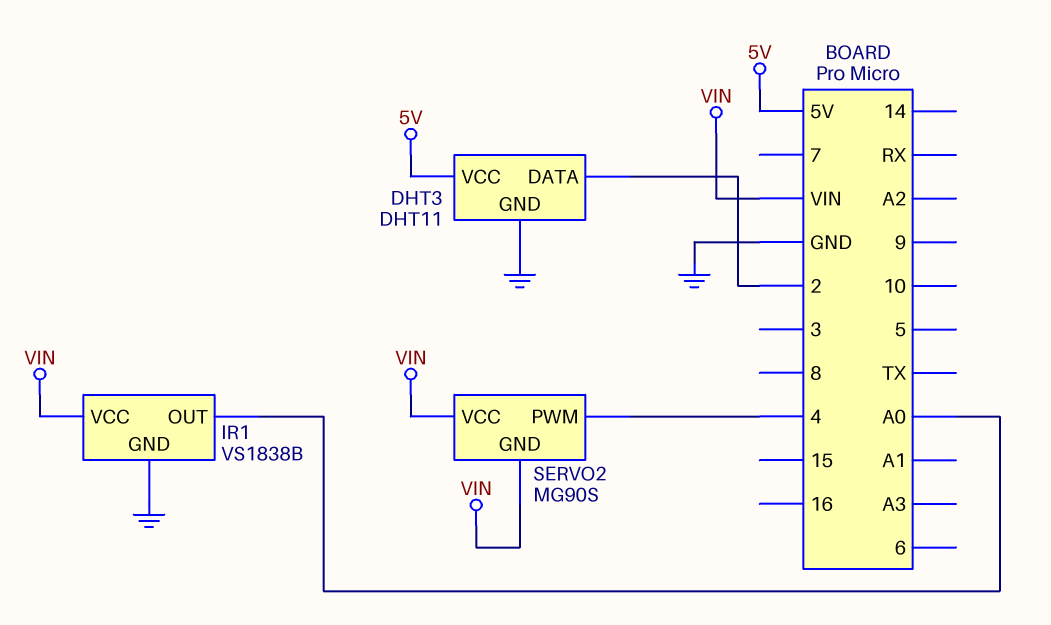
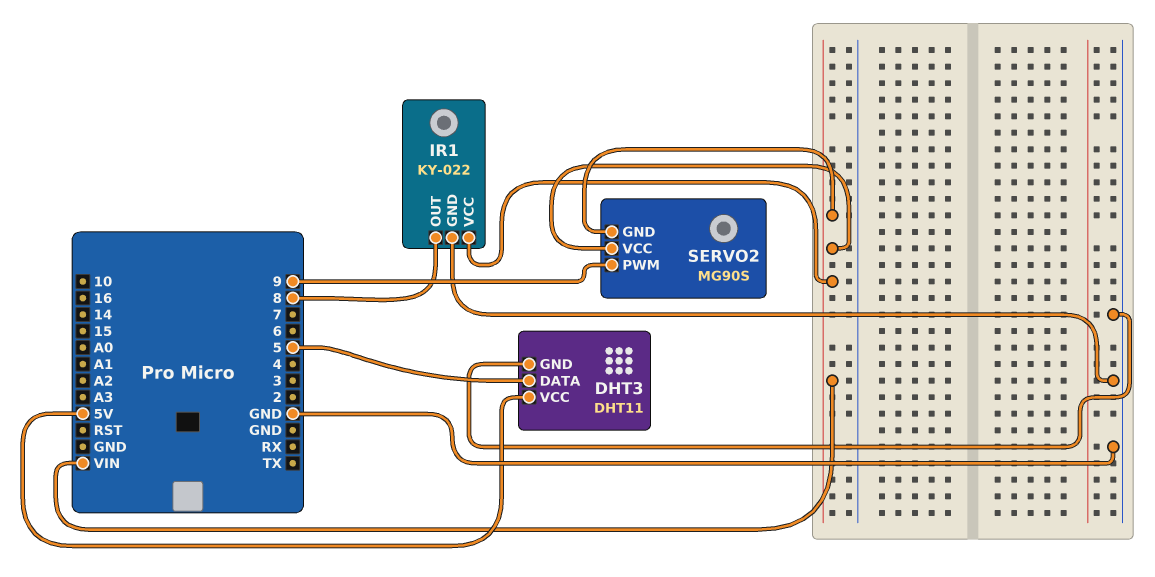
DHT3 pin DATA: 2 -> 5
IR1: VS1838B -> KY-022
IR1 pin OUT: A0 -> 8
SERVO2 pin PWM: 4 -> 9

